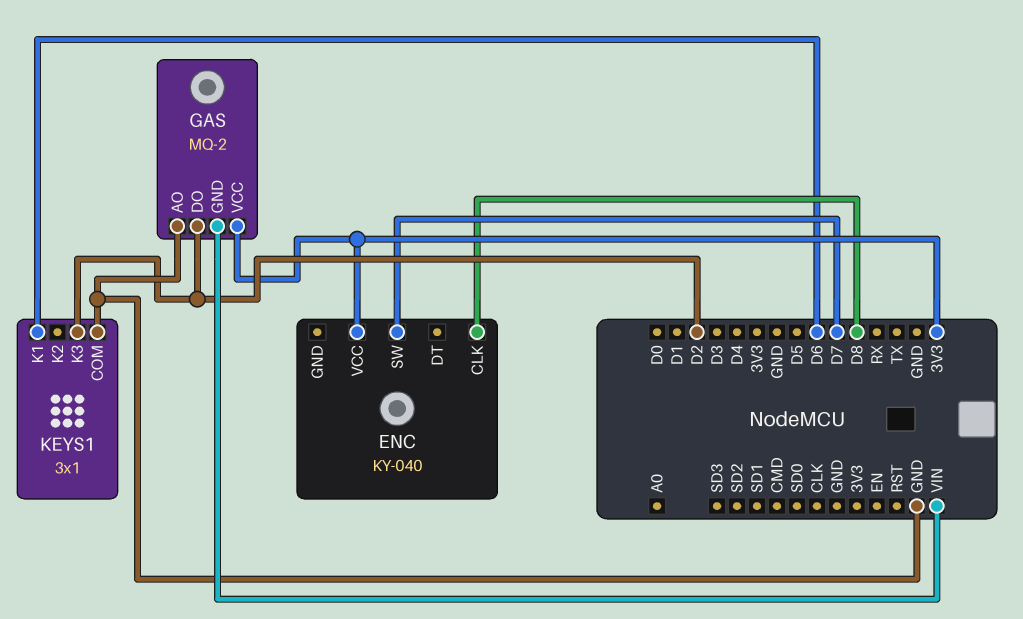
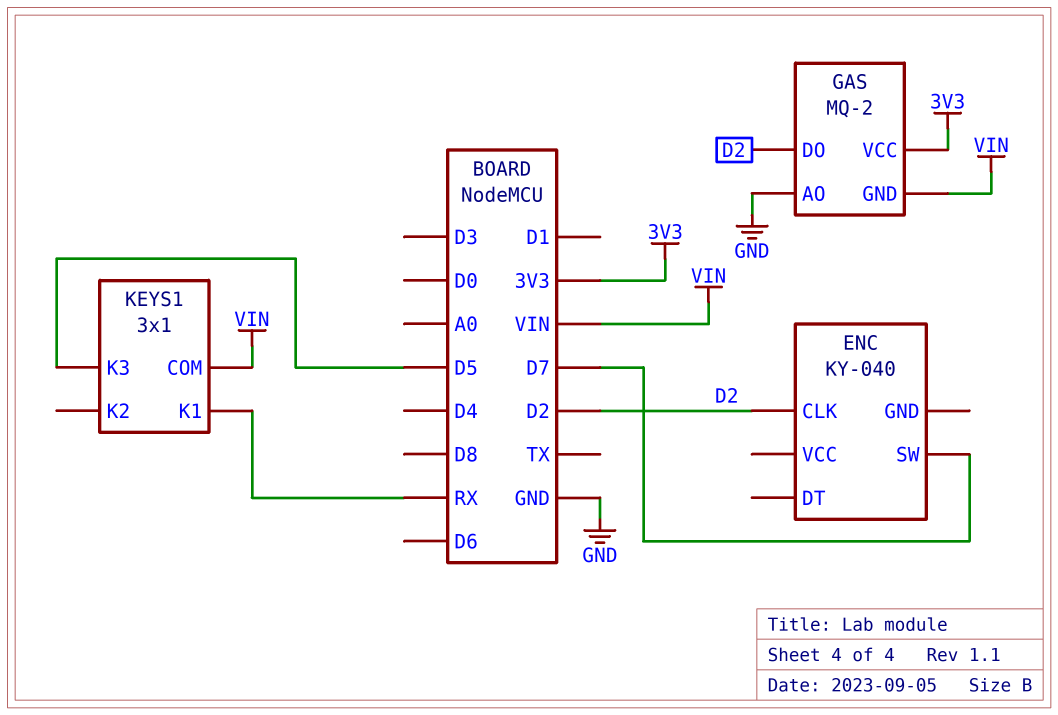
ENC pin CLK: D8 -> D2
ENC pin VCC: 3V3 -> none
KEYS1 pin COM: GND -> VIN
KEYS1 pin K1: D6 -> RX
KEYS1 pin K3: D2 -> D5

